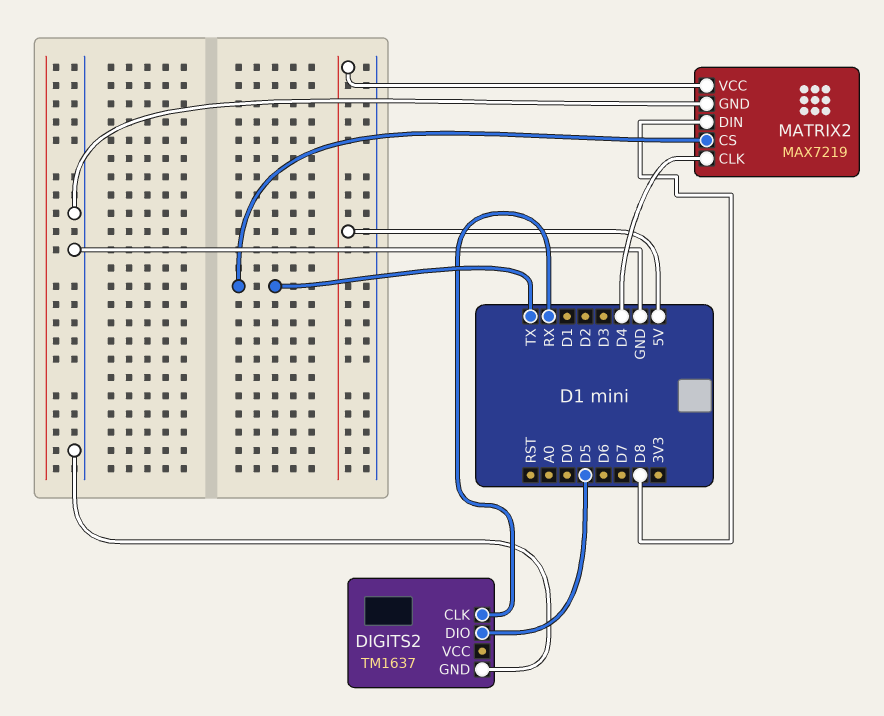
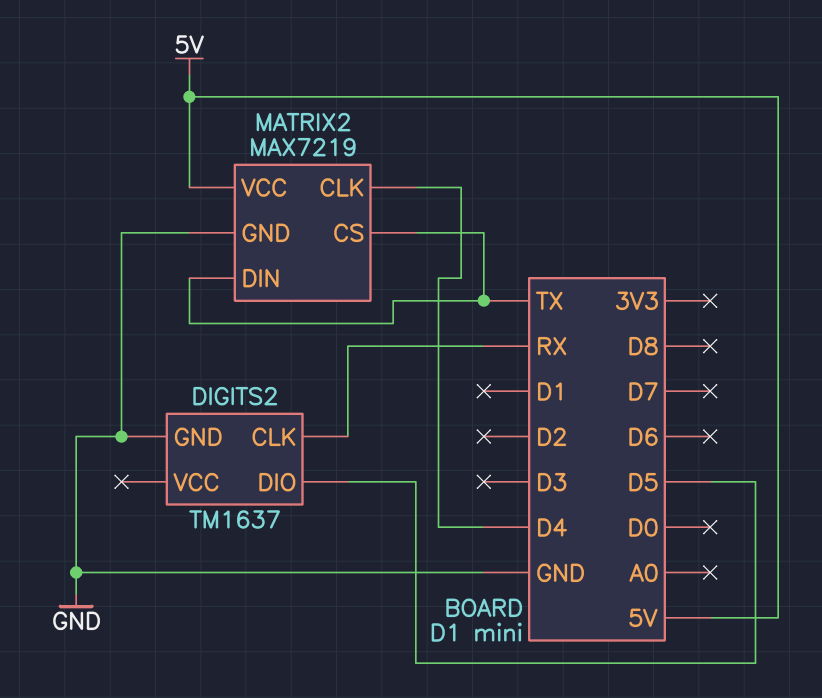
MATRIX2 pin DIN: D8 -> TX

